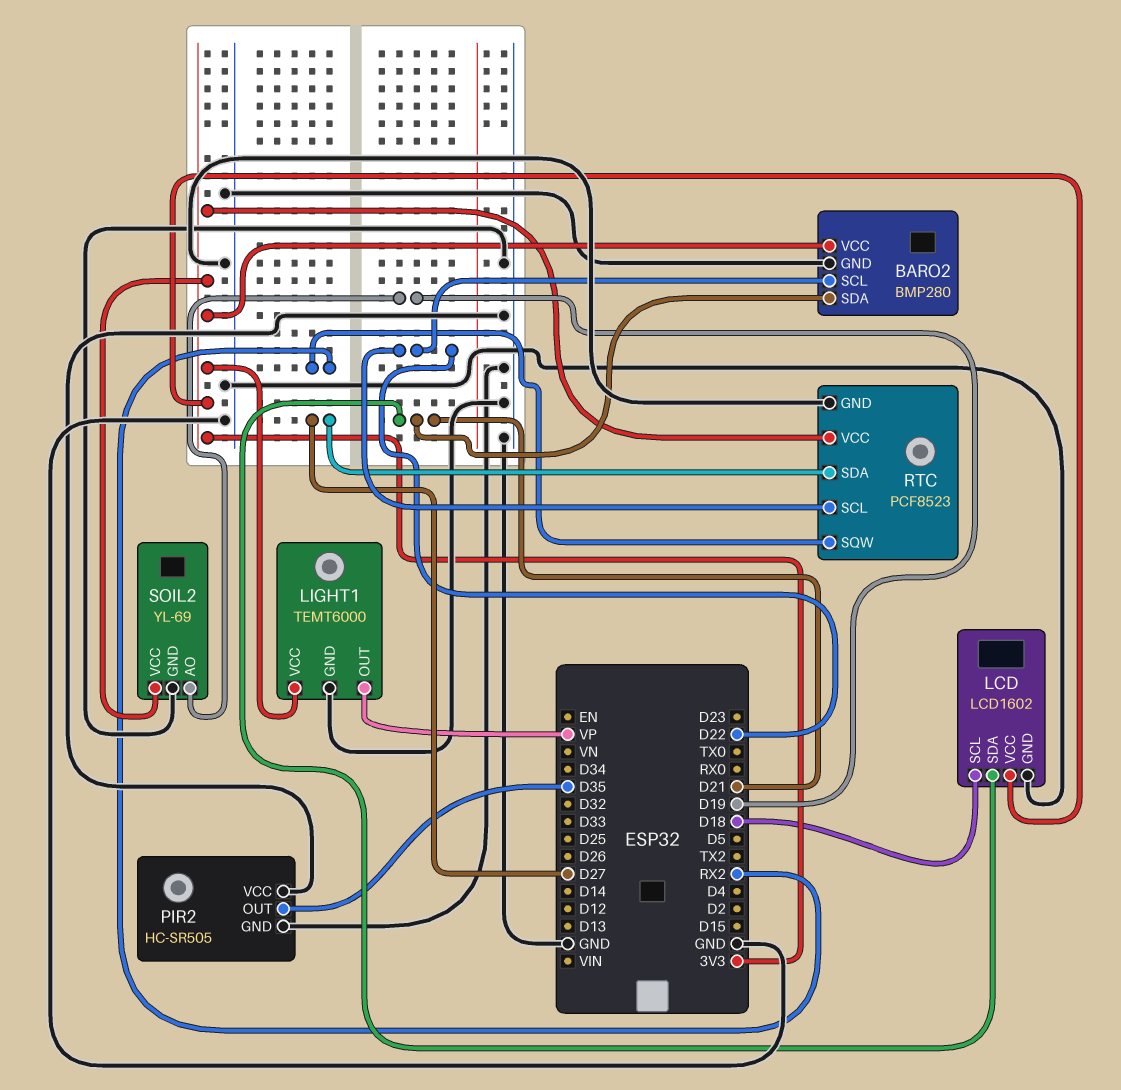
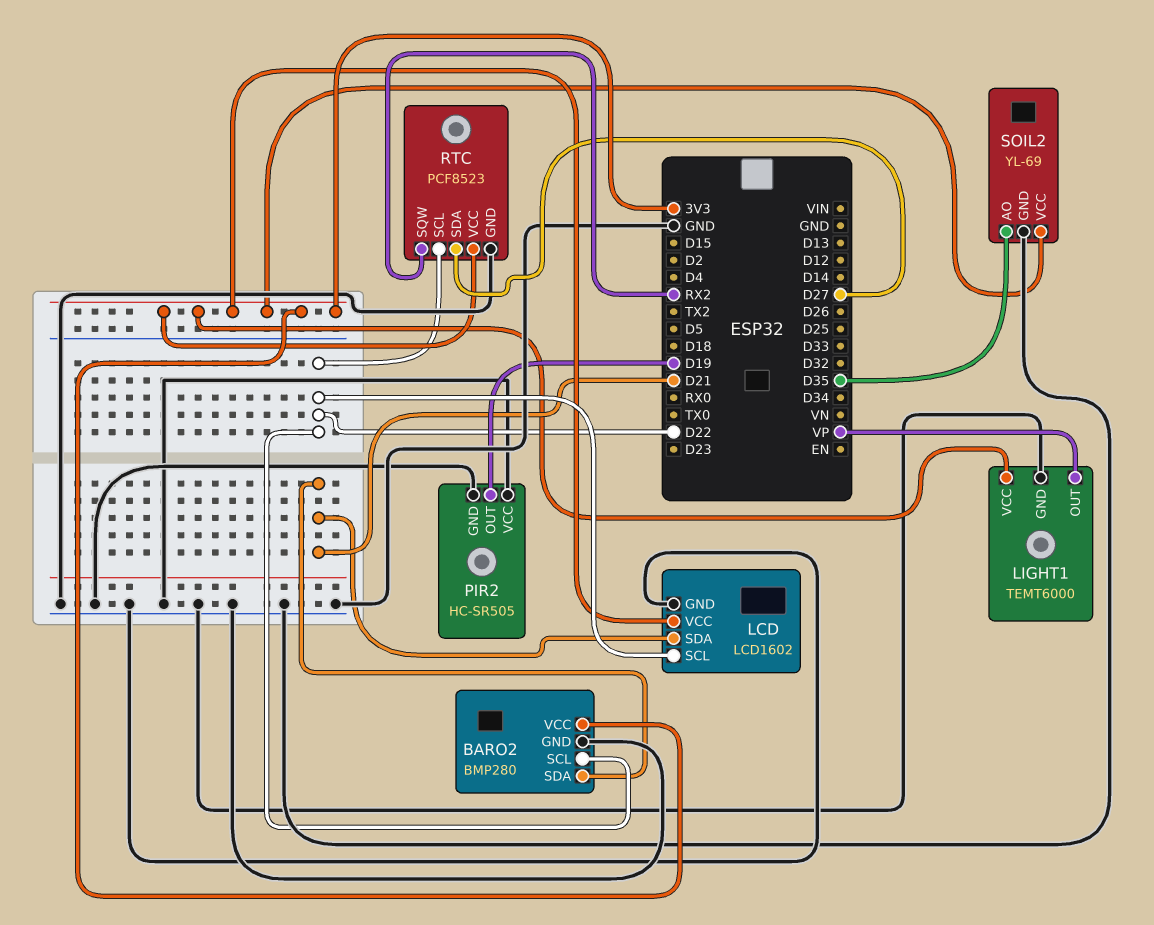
LCD pin SCL: D18 -> D22
PIR2 pin OUT: D35 -> D19
SOIL2 pin AO: D19 -> D35

